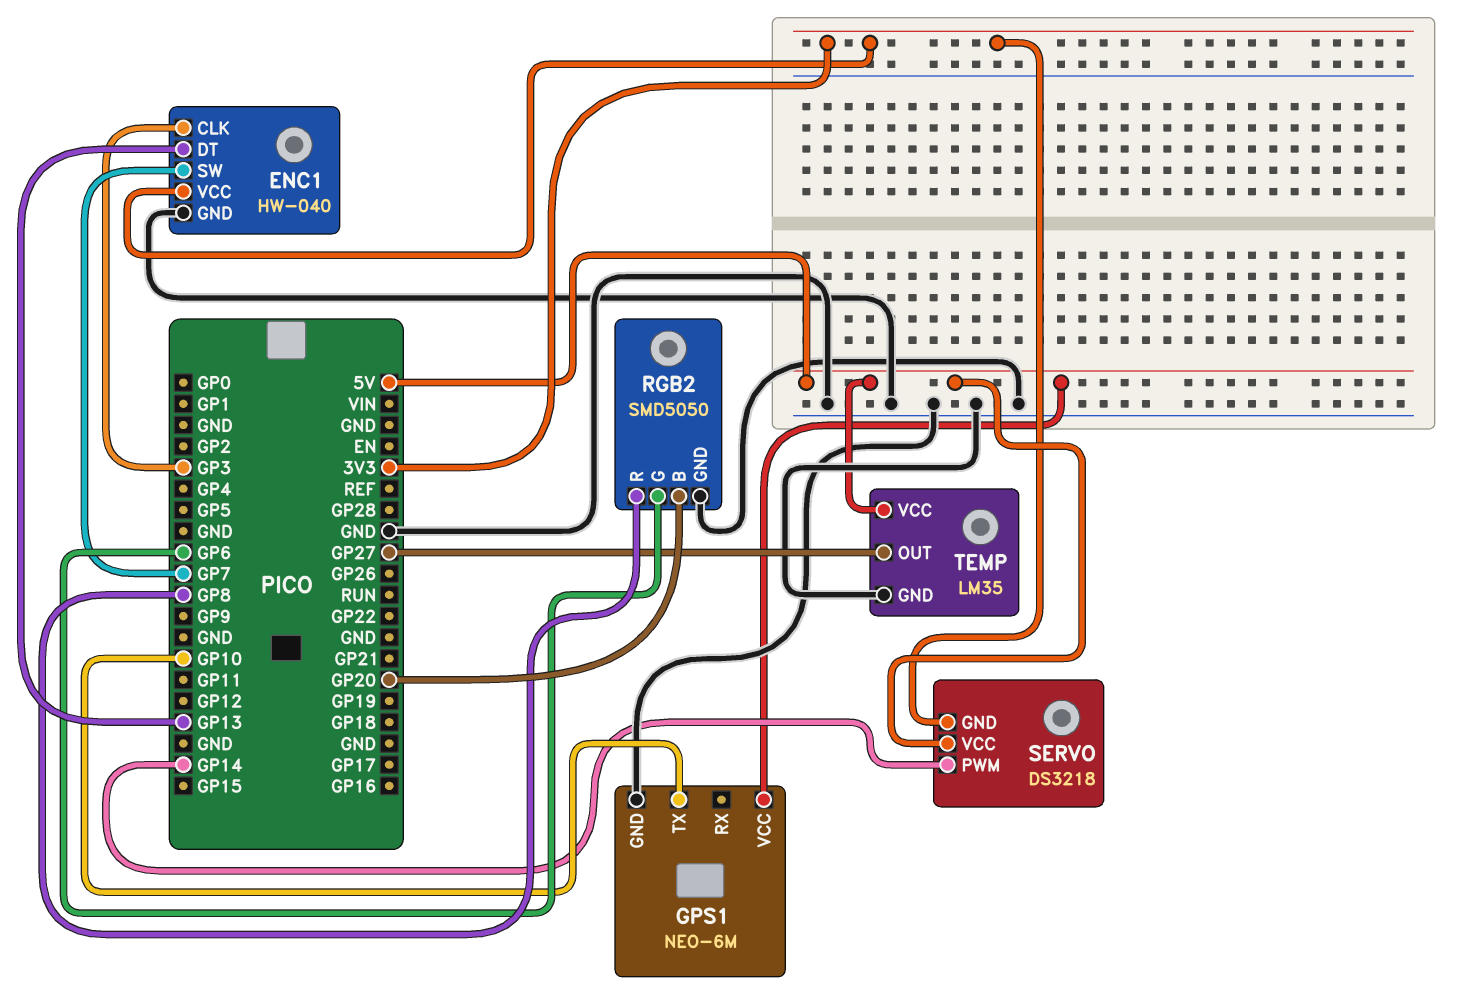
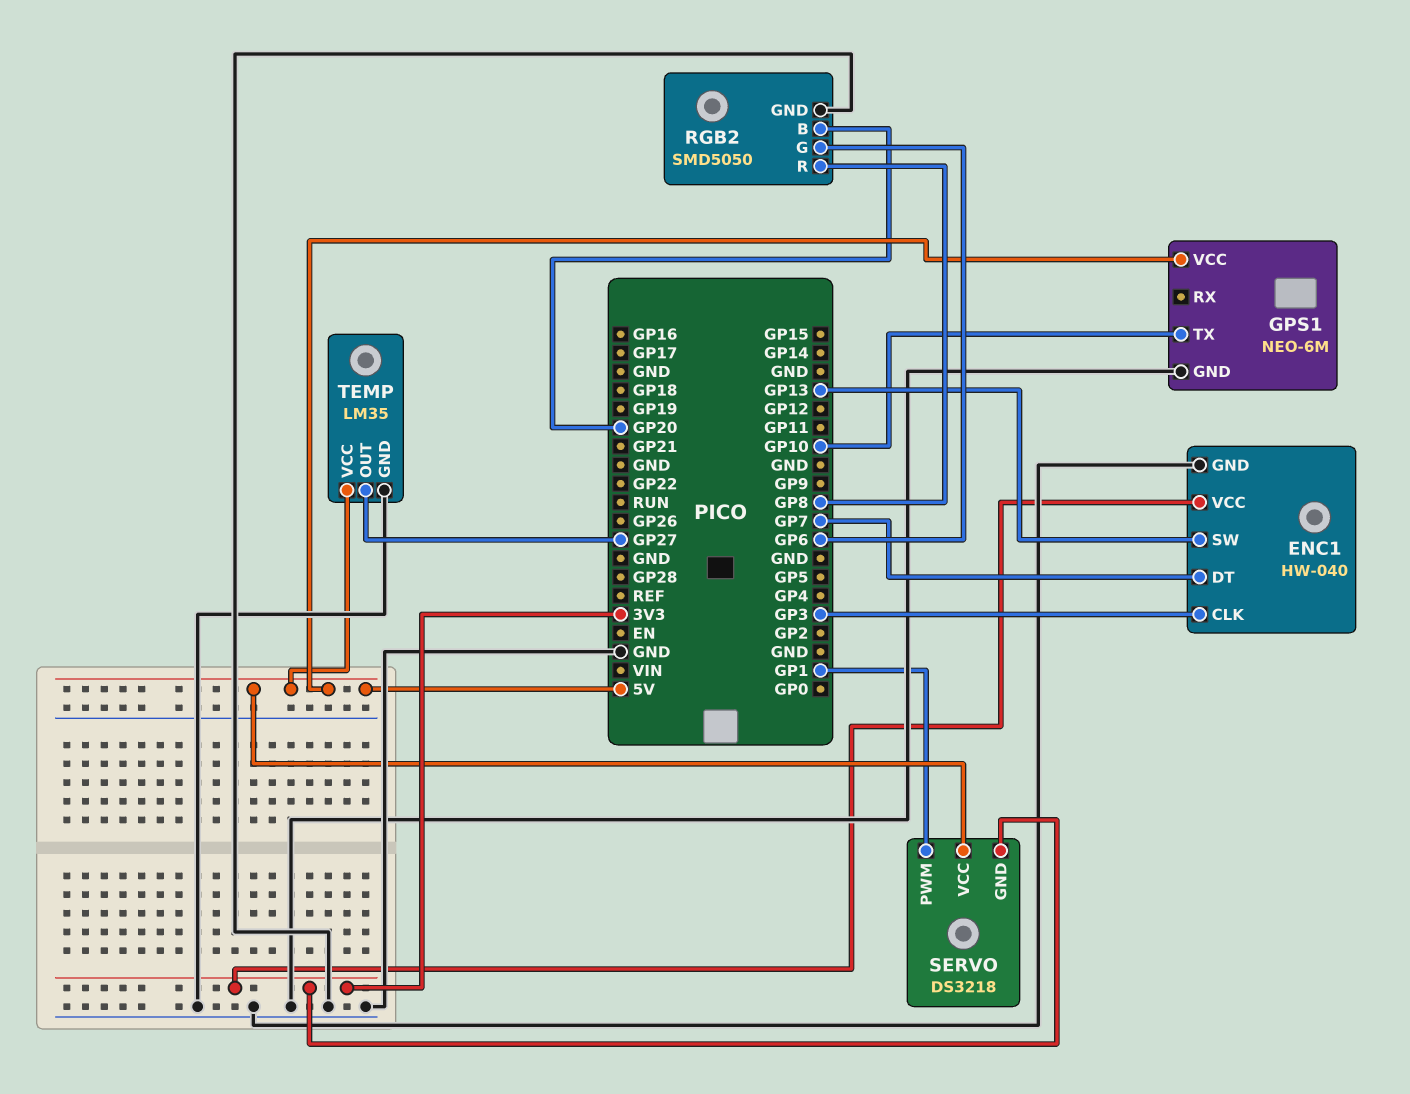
ENC1 pin DT: GP13 -> GP7
ENC1 pin SW: GP7 -> GP13
SERVO pin PWM: GP14 -> GP1

